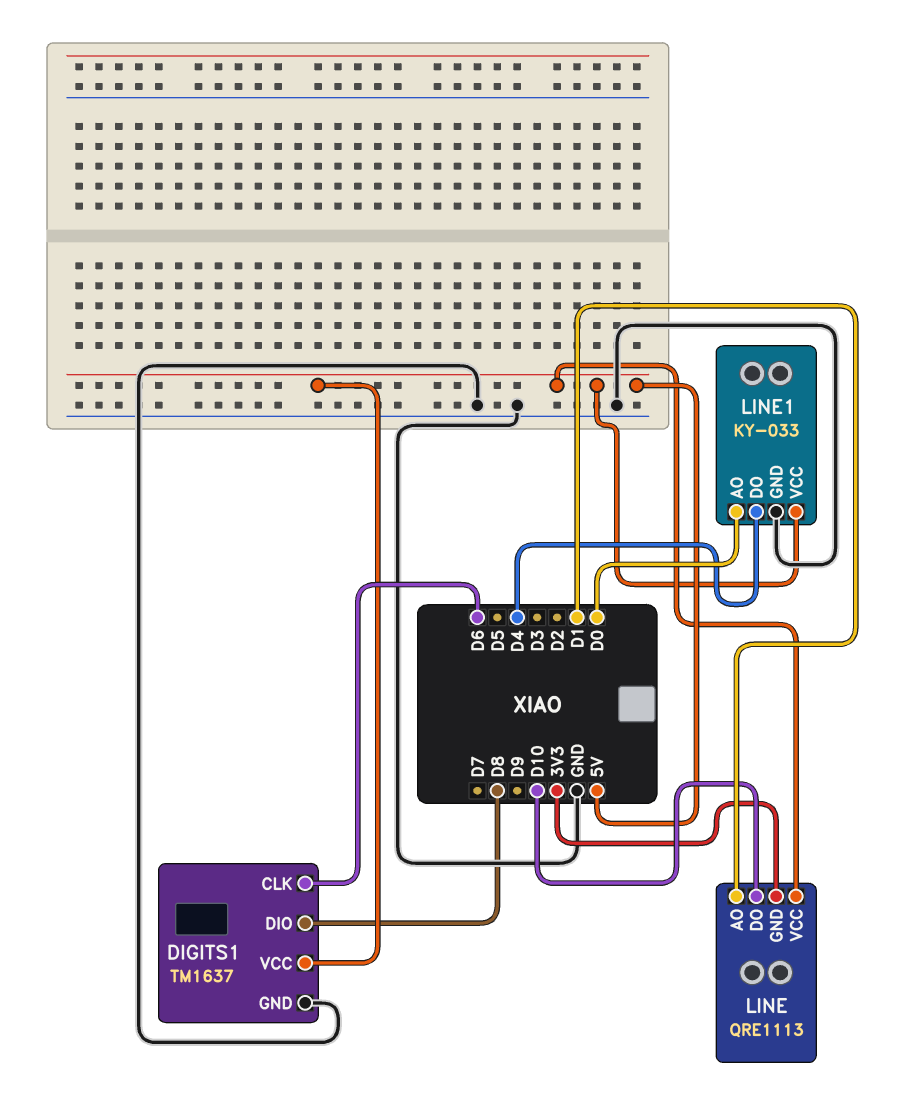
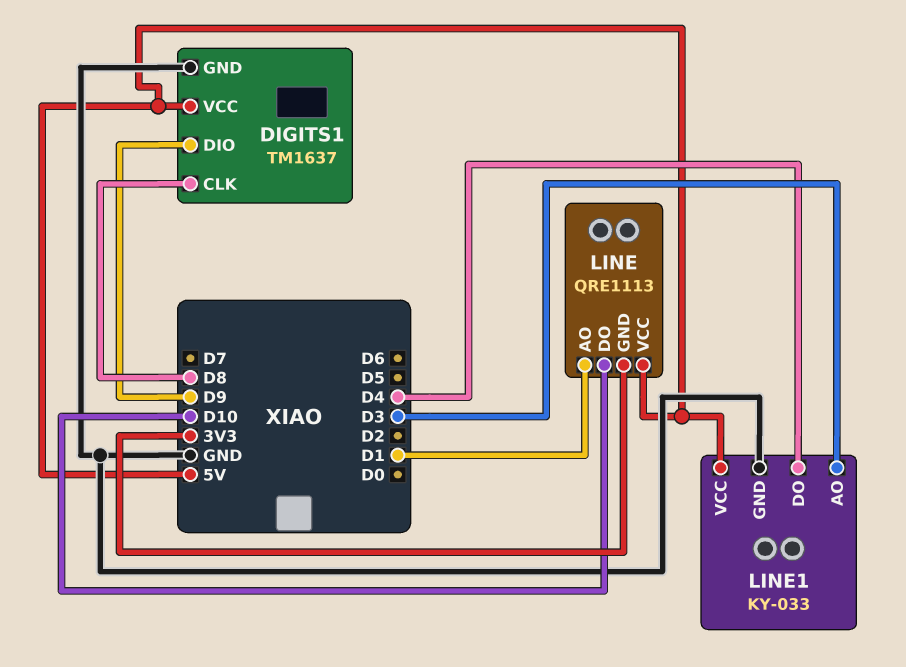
DIGITS1 pin CLK: D6 -> D8
DIGITS1 pin DIO: D8 -> D9
LINE1 pin AO: D0 -> D3

